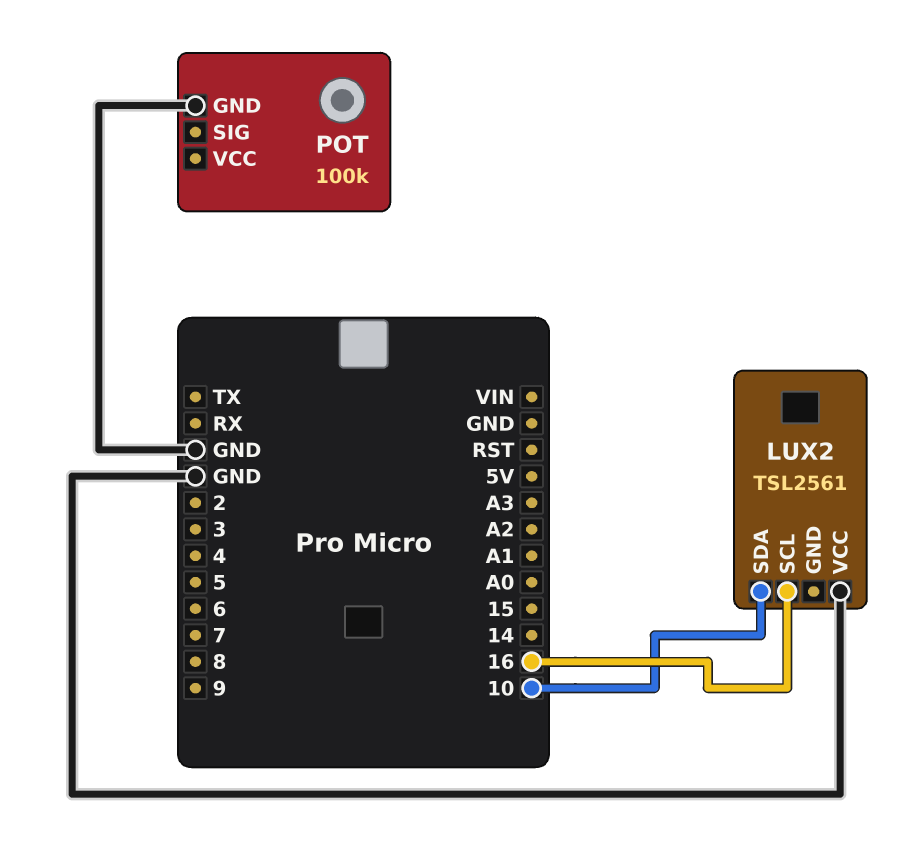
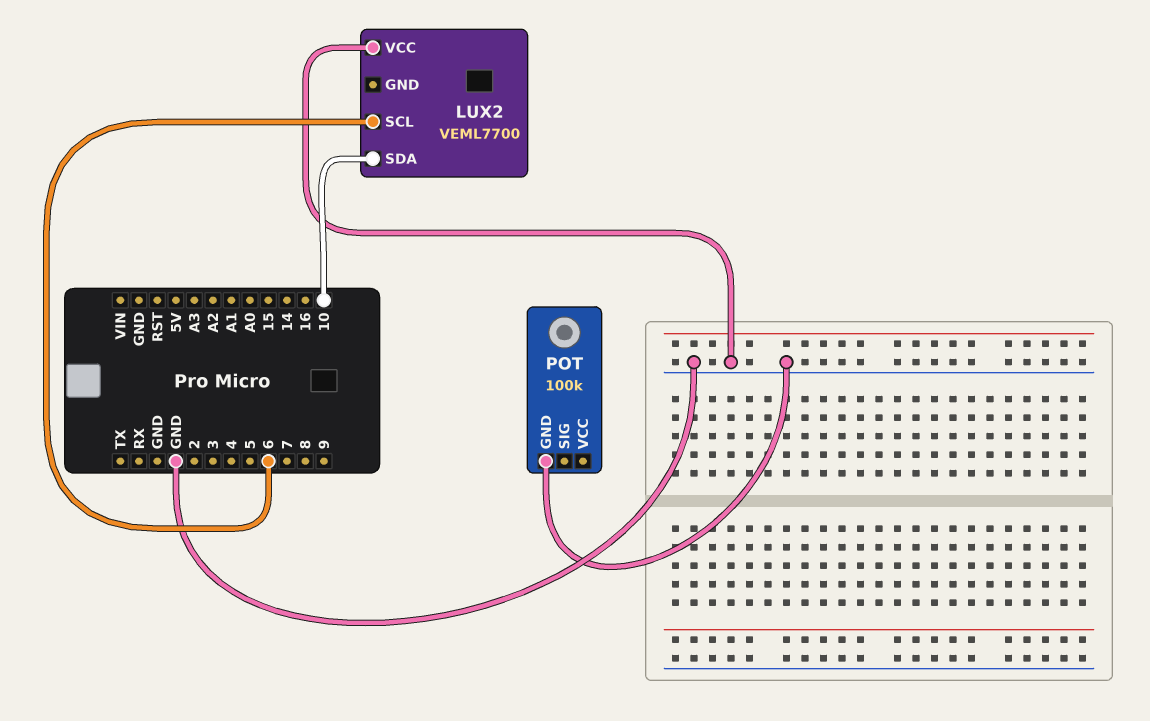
LUX2: TSL2561 -> VEML7700
LUX2 pin SCL: 16 -> 6

